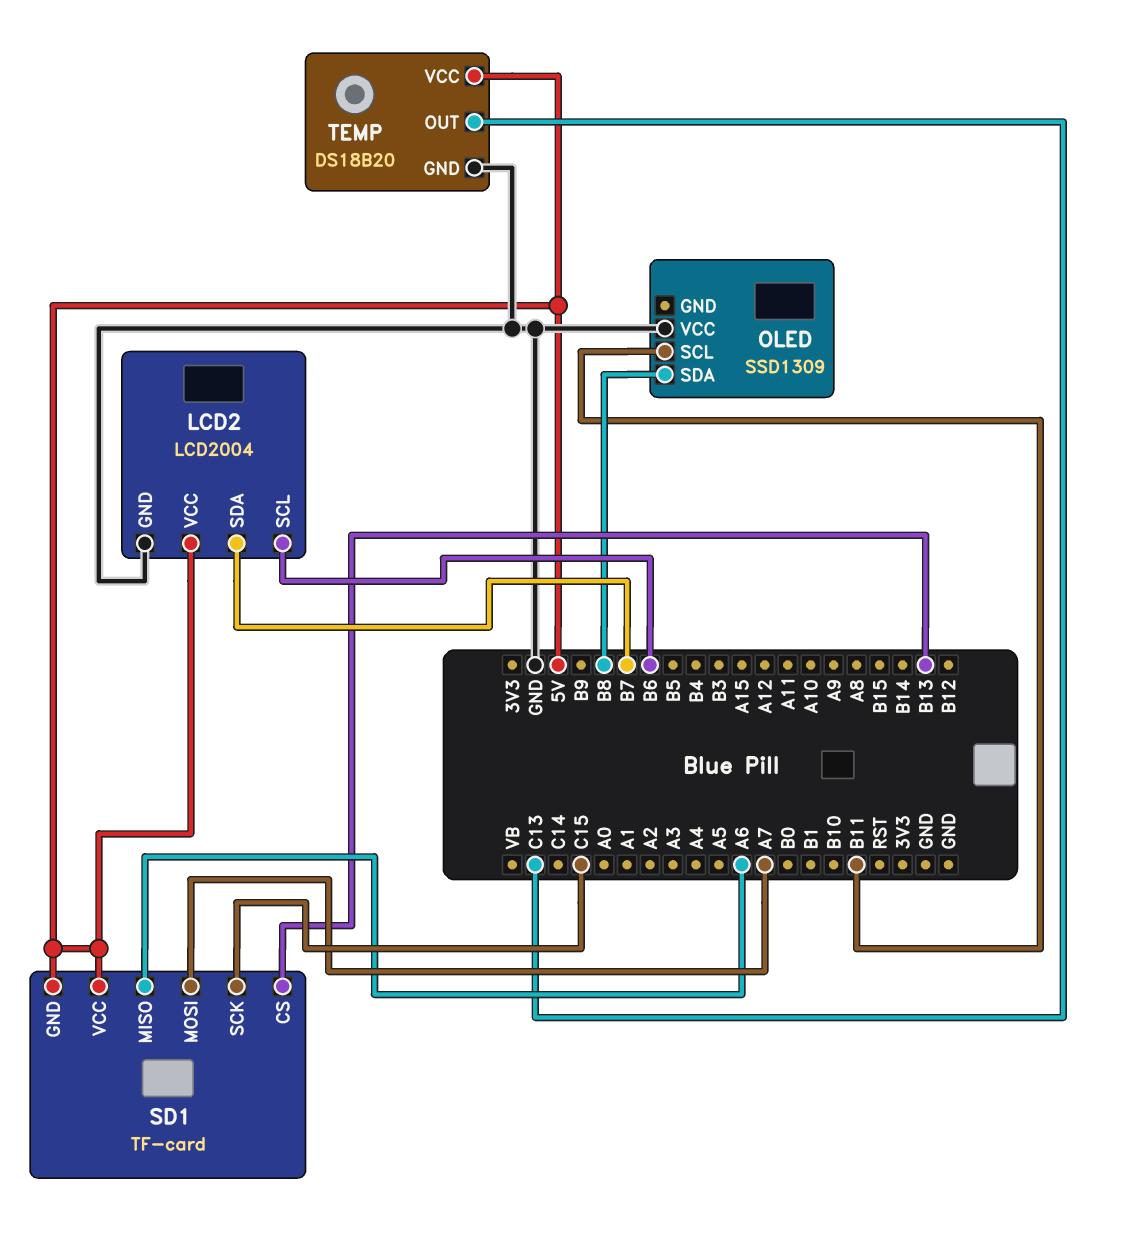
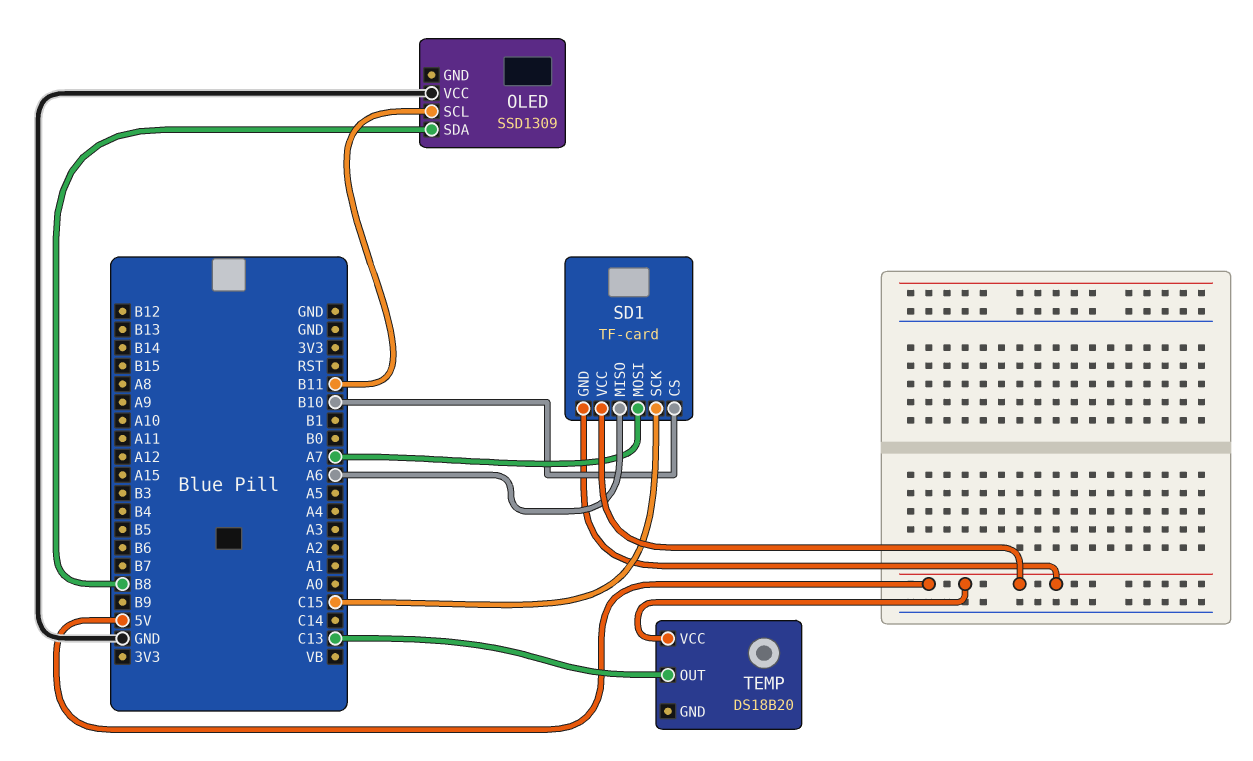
LCD2: LCD2004 -> none
LCD2 pin GND: GND -> none
LCD2 pin SCL: B6 -> none
LCD2 pin SDA: B7 -> none
LCD2 pin VCC: 5V -> none
SD1 pin CS: B13 -> B10
TEMP pin GND: GND -> none

